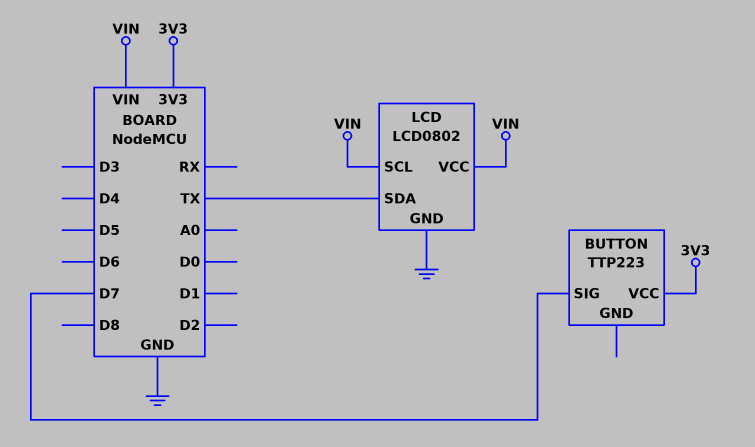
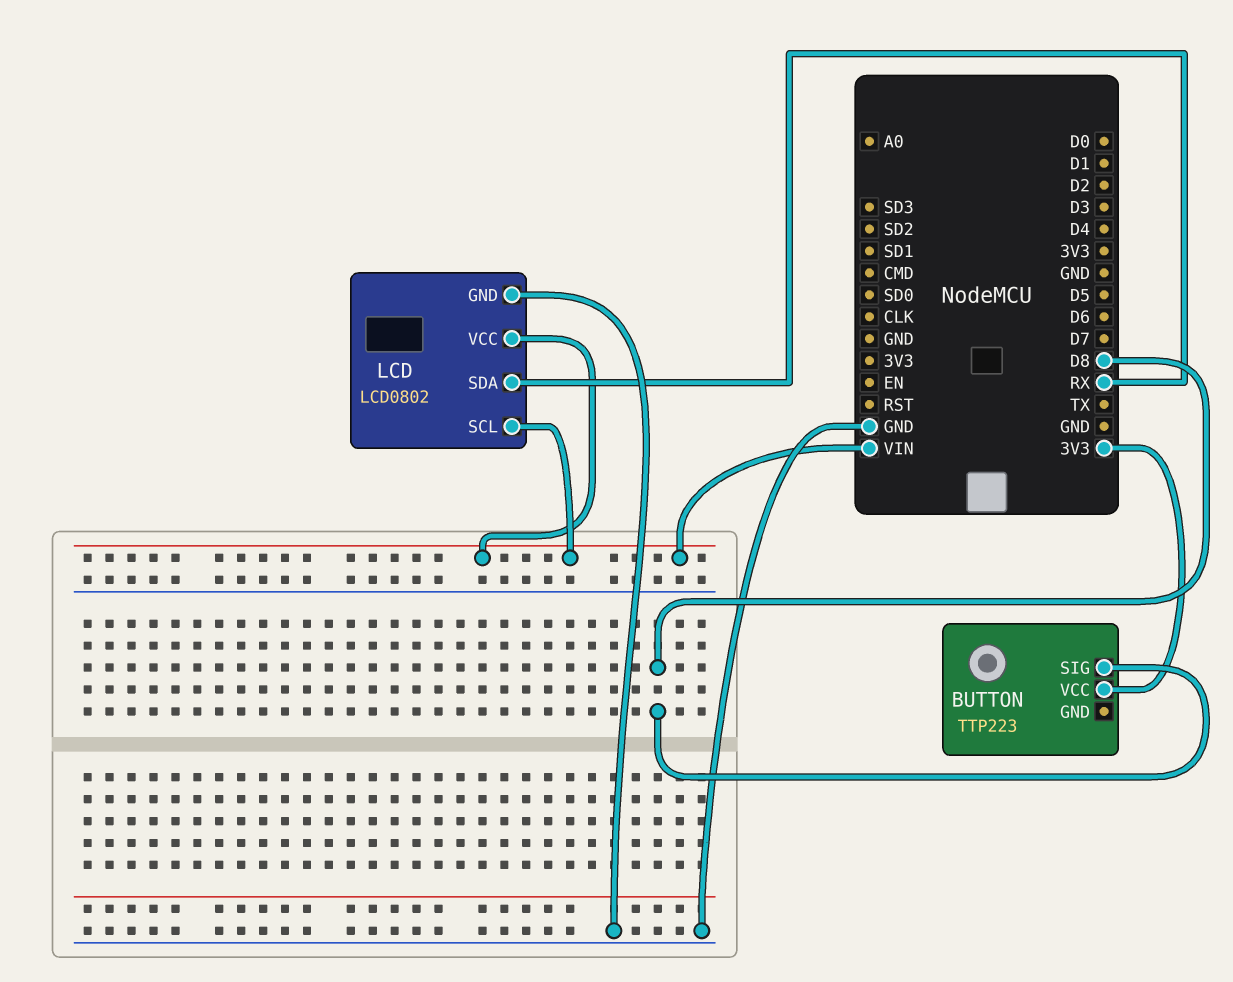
BUTTON pin SIG: D7 -> D8
LCD pin SDA: TX -> RX

